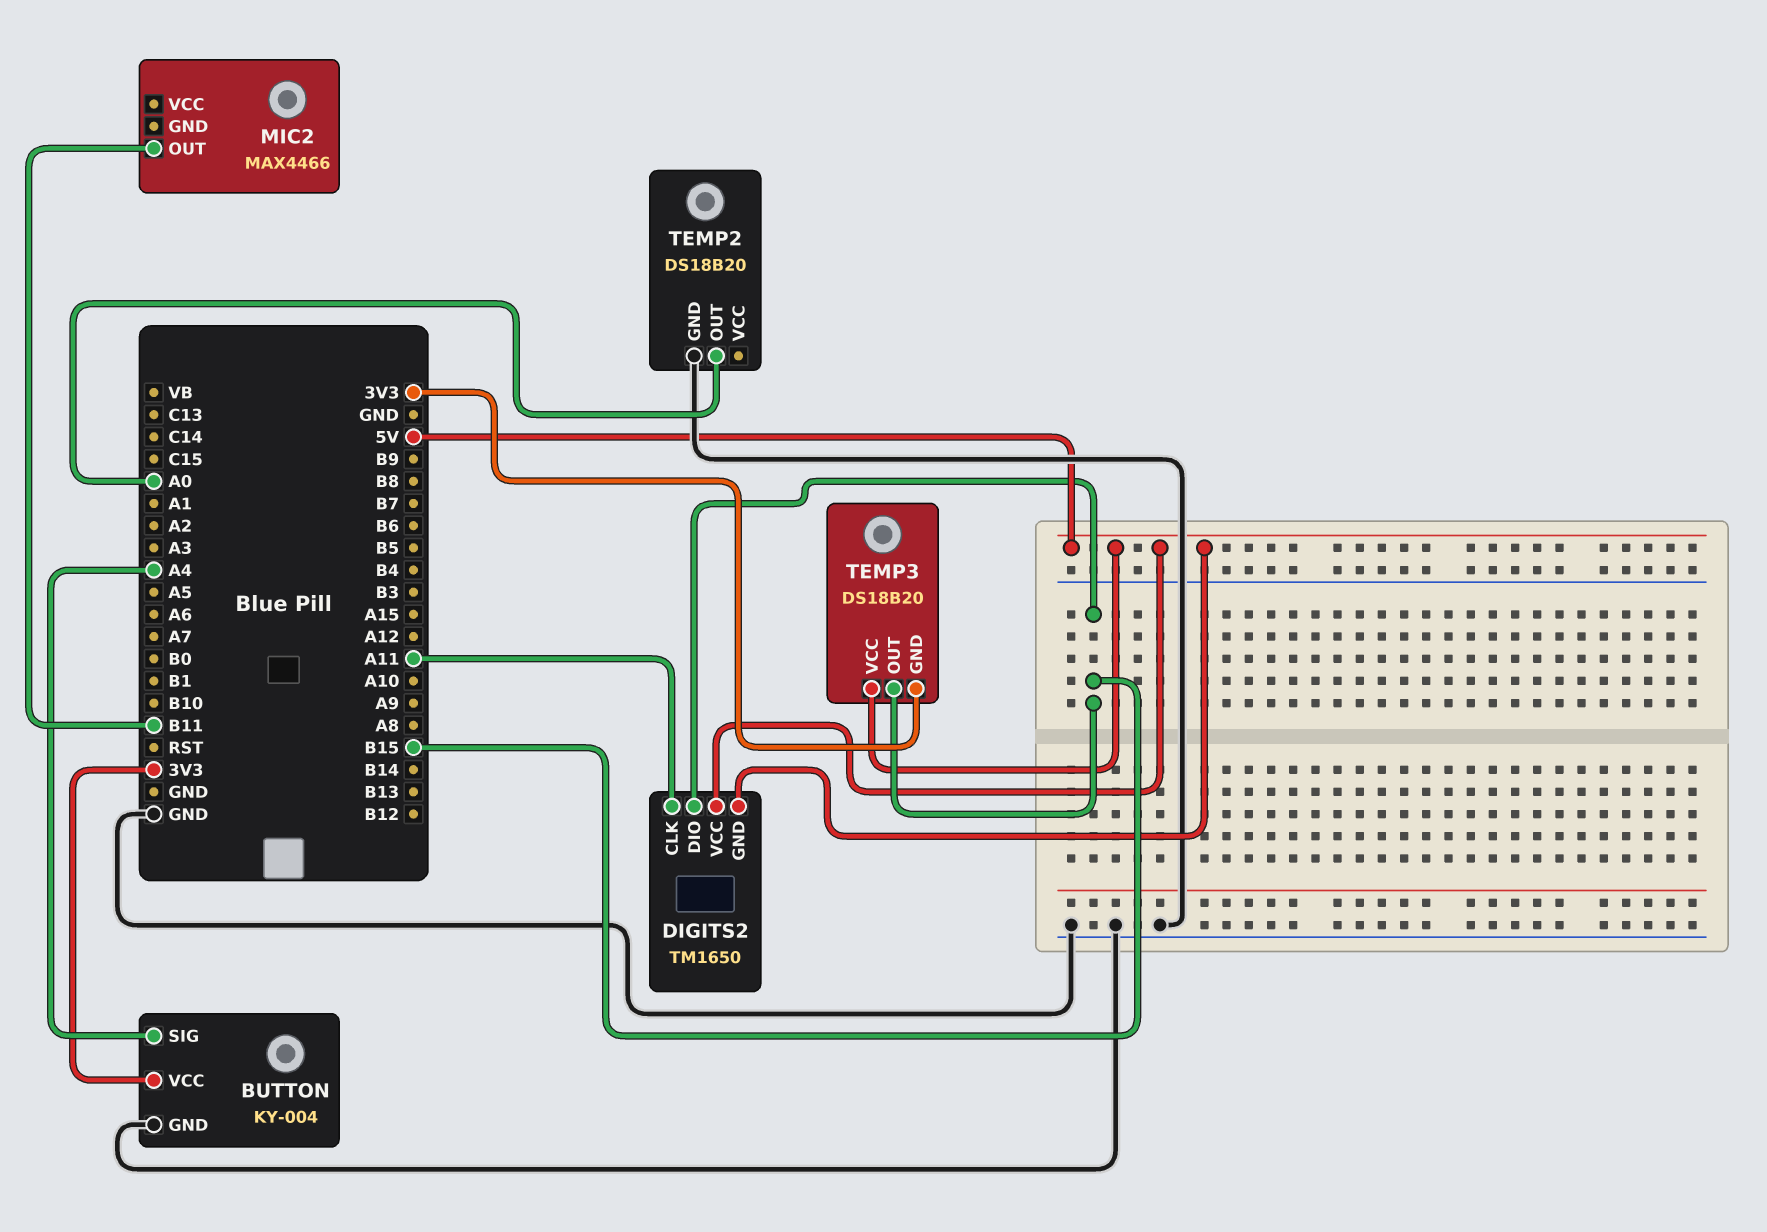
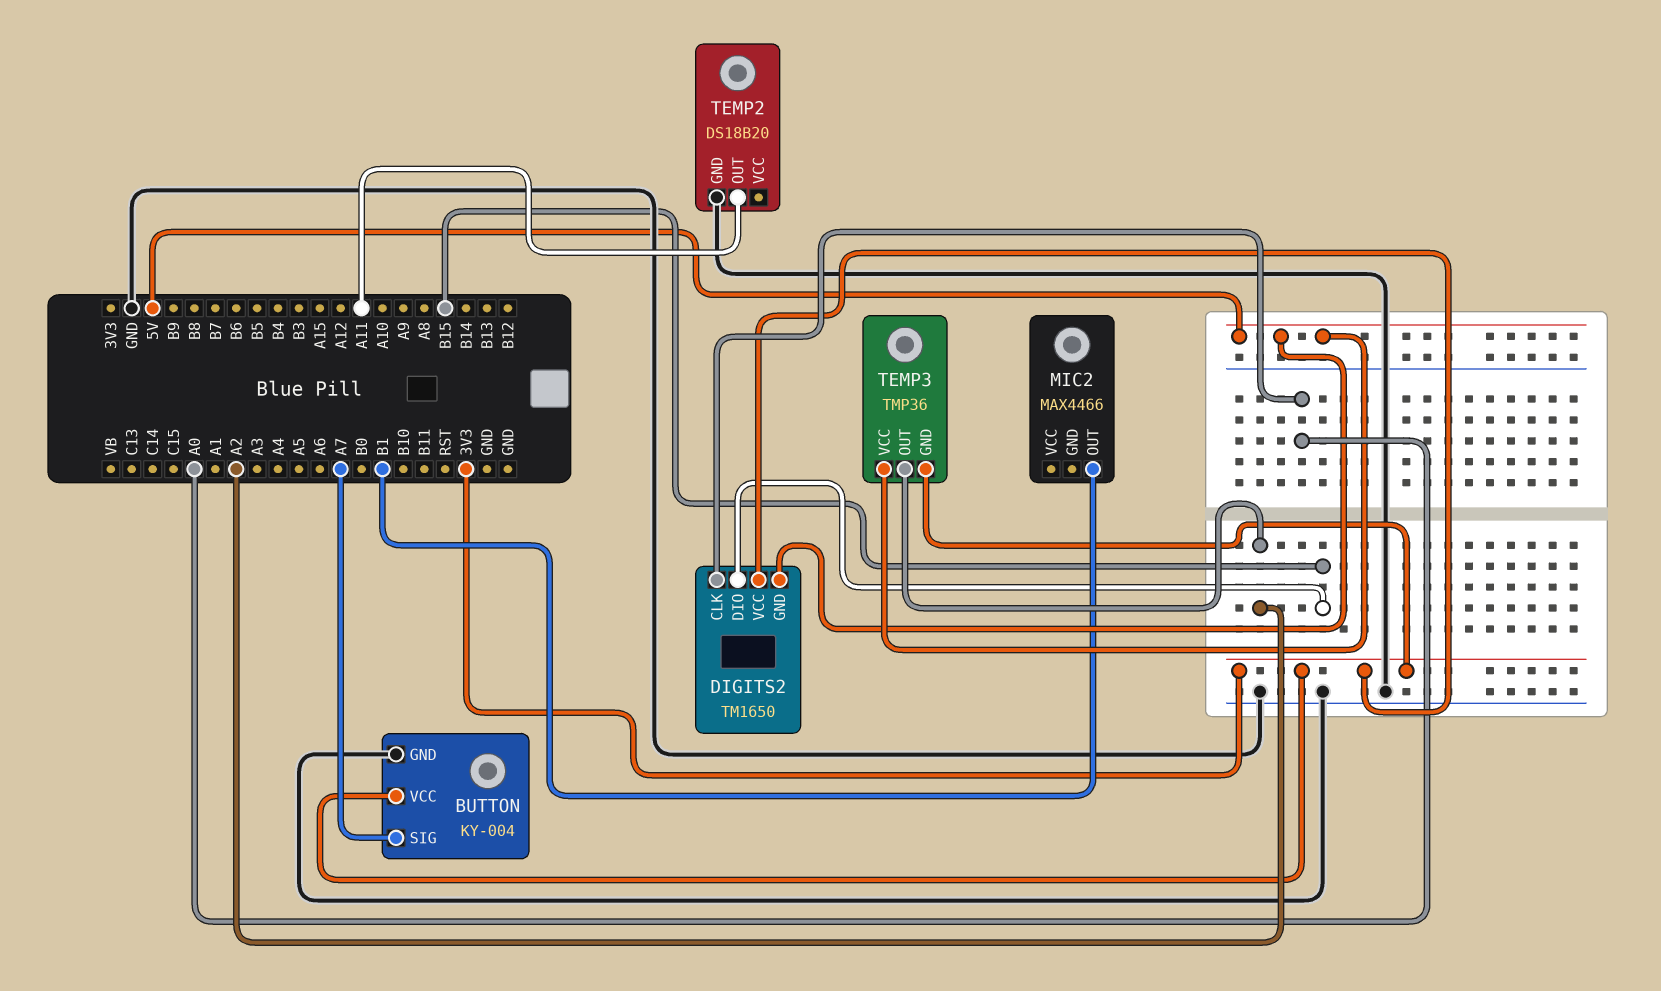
BUTTON pin SIG: A4 -> A7
DIGITS2 pin CLK: A11 -> A0
DIGITS2 pin VCC: 5V -> 3V3
MIC2 pin OUT: B11 -> B1
TEMP2 pin OUT: A0 -> A11
TEMP3: DS18B20 -> TMP36
TEMP3 pin OUT: B15 -> A2

